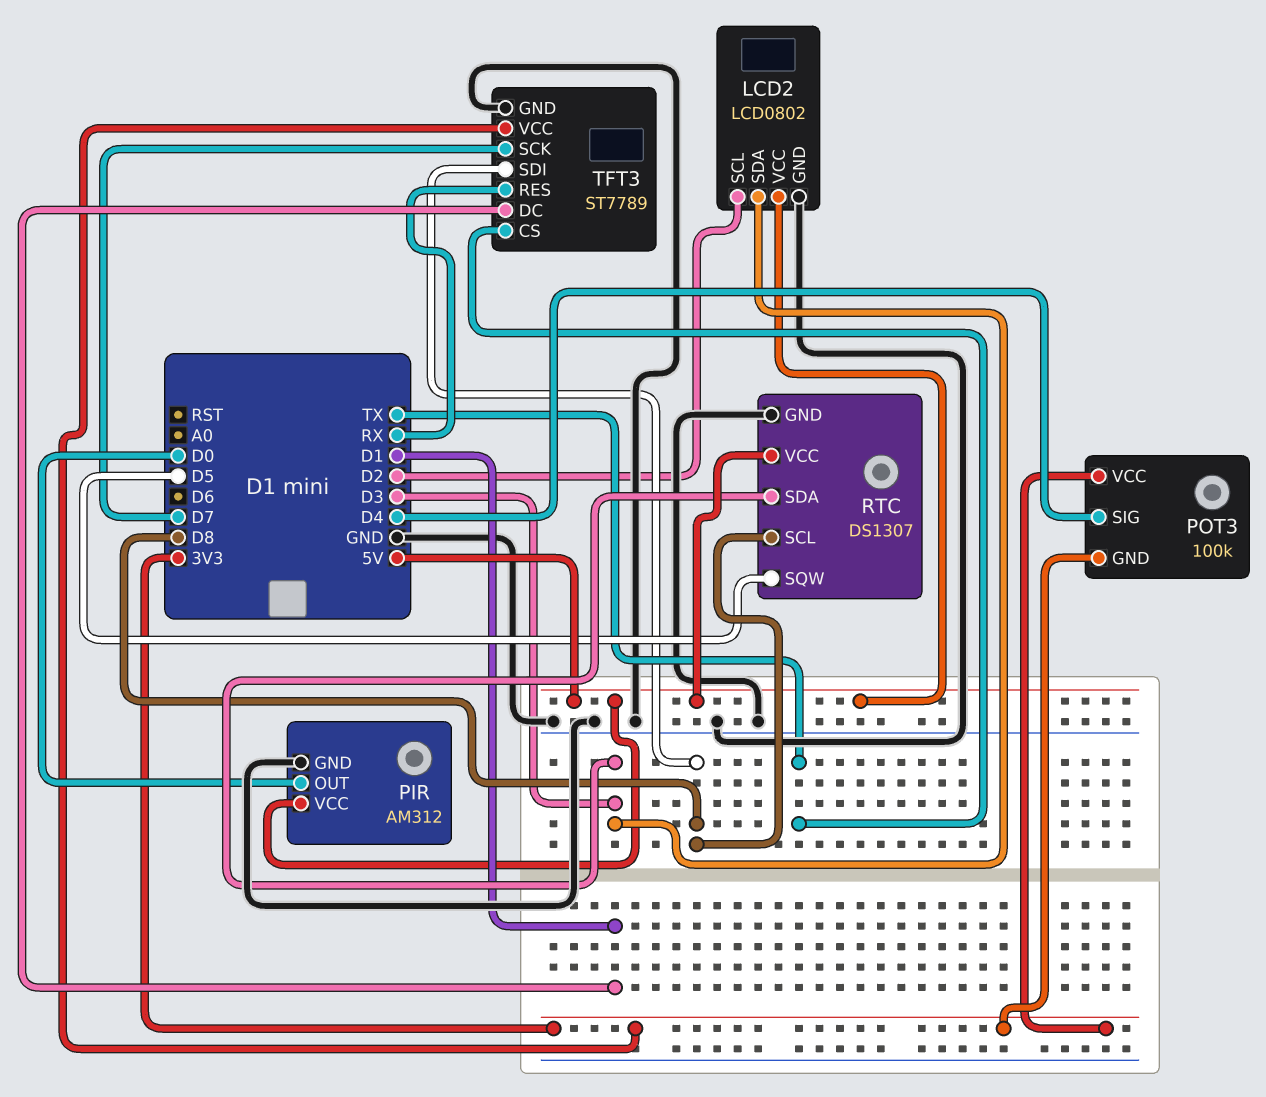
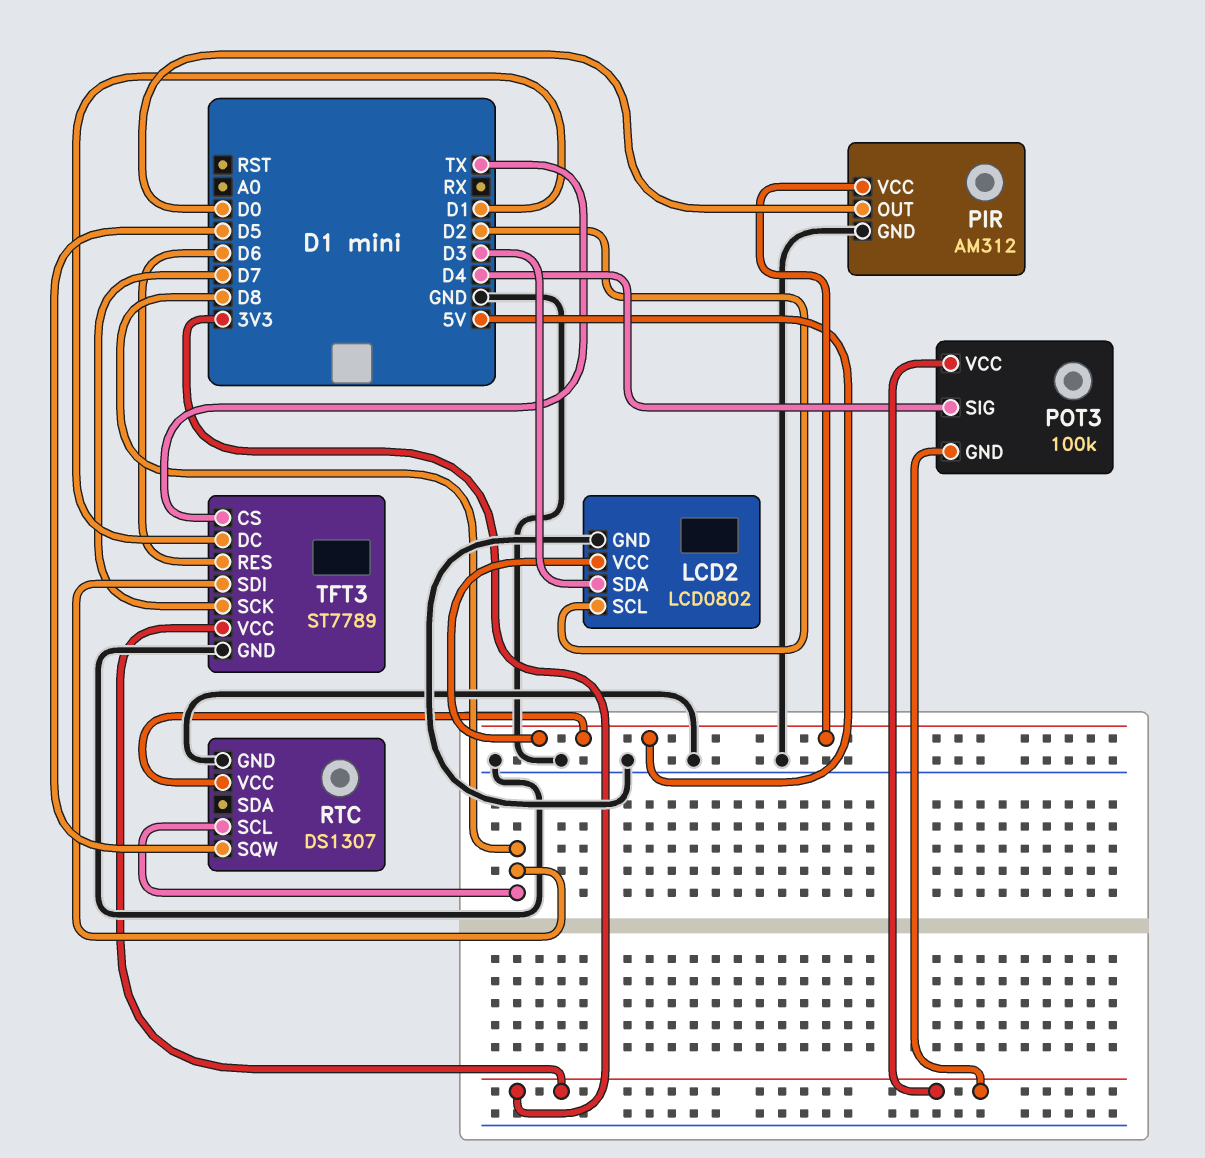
RTC pin SDA: D3 -> none
TFT3 pin RES: RX -> D6

